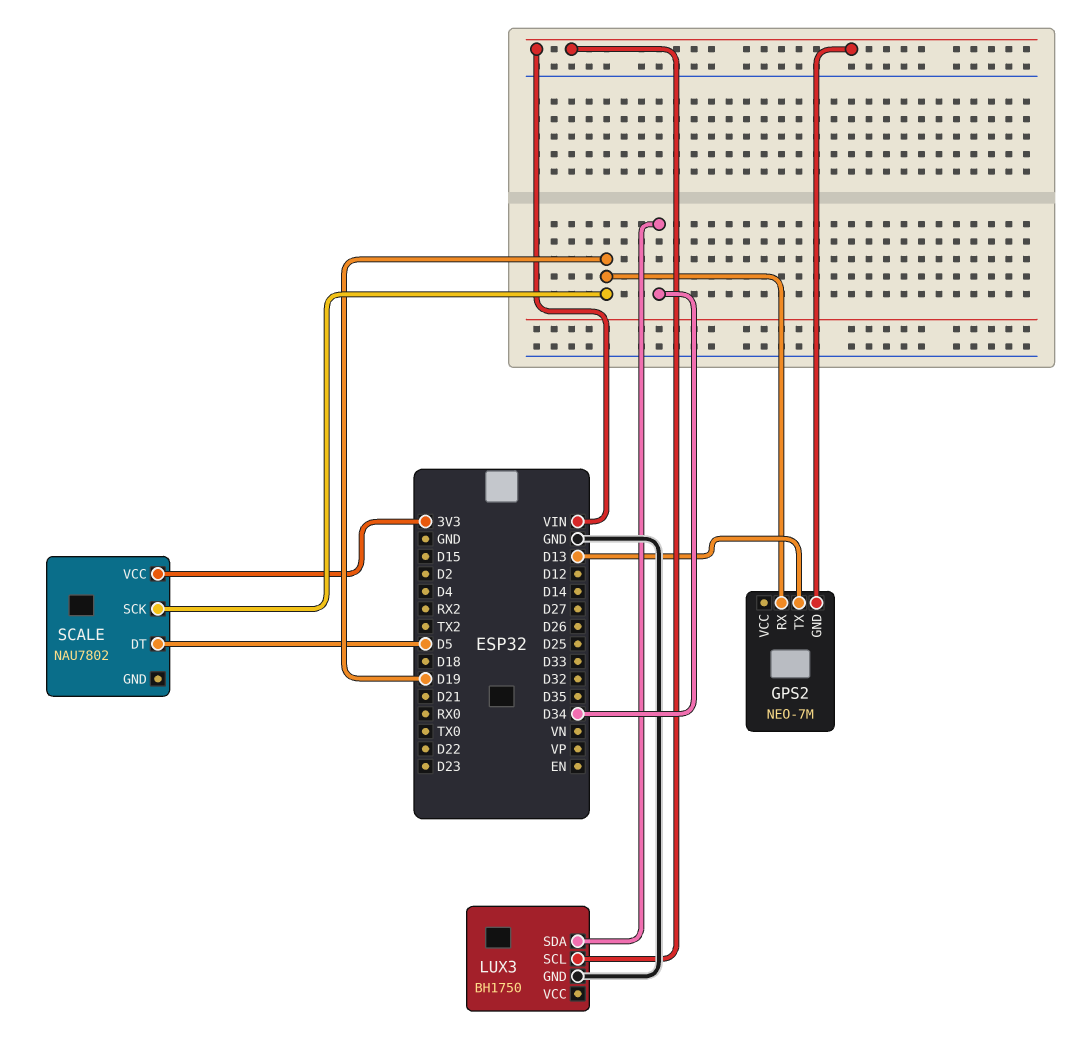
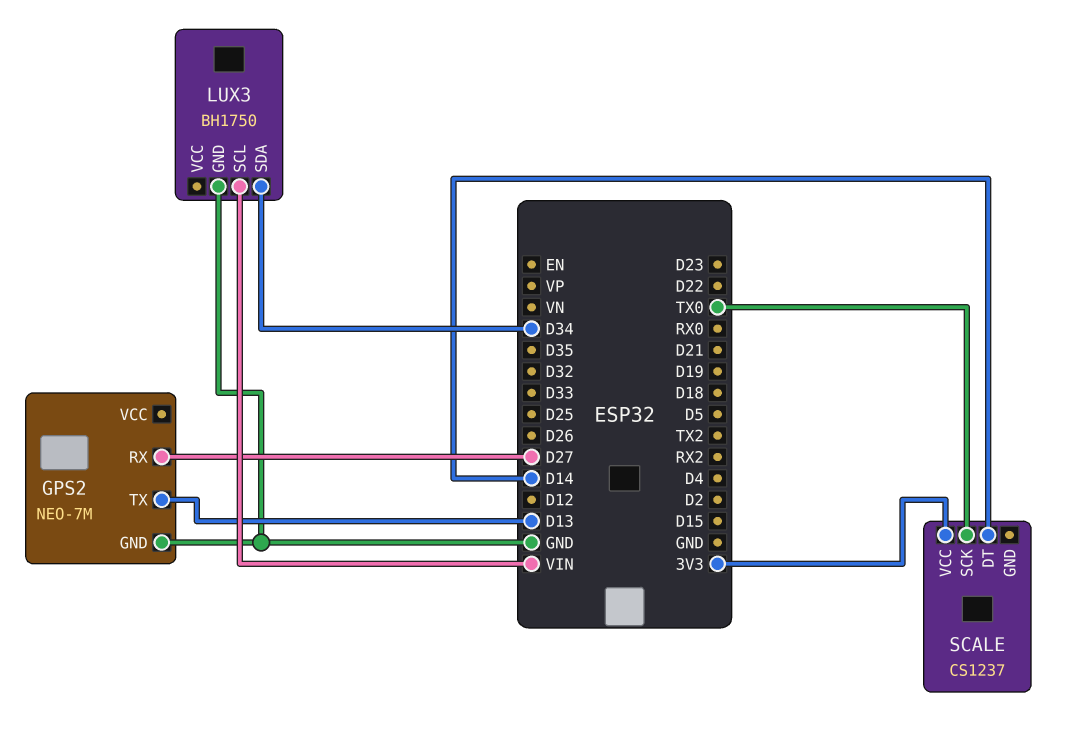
GPS2 pin GND: VIN -> GND
GPS2 pin RX: D19 -> D27
SCALE: NAU7802 -> CS1237
SCALE pin DT: D5 -> D14
SCALE pin SCK: D19 -> TX0

